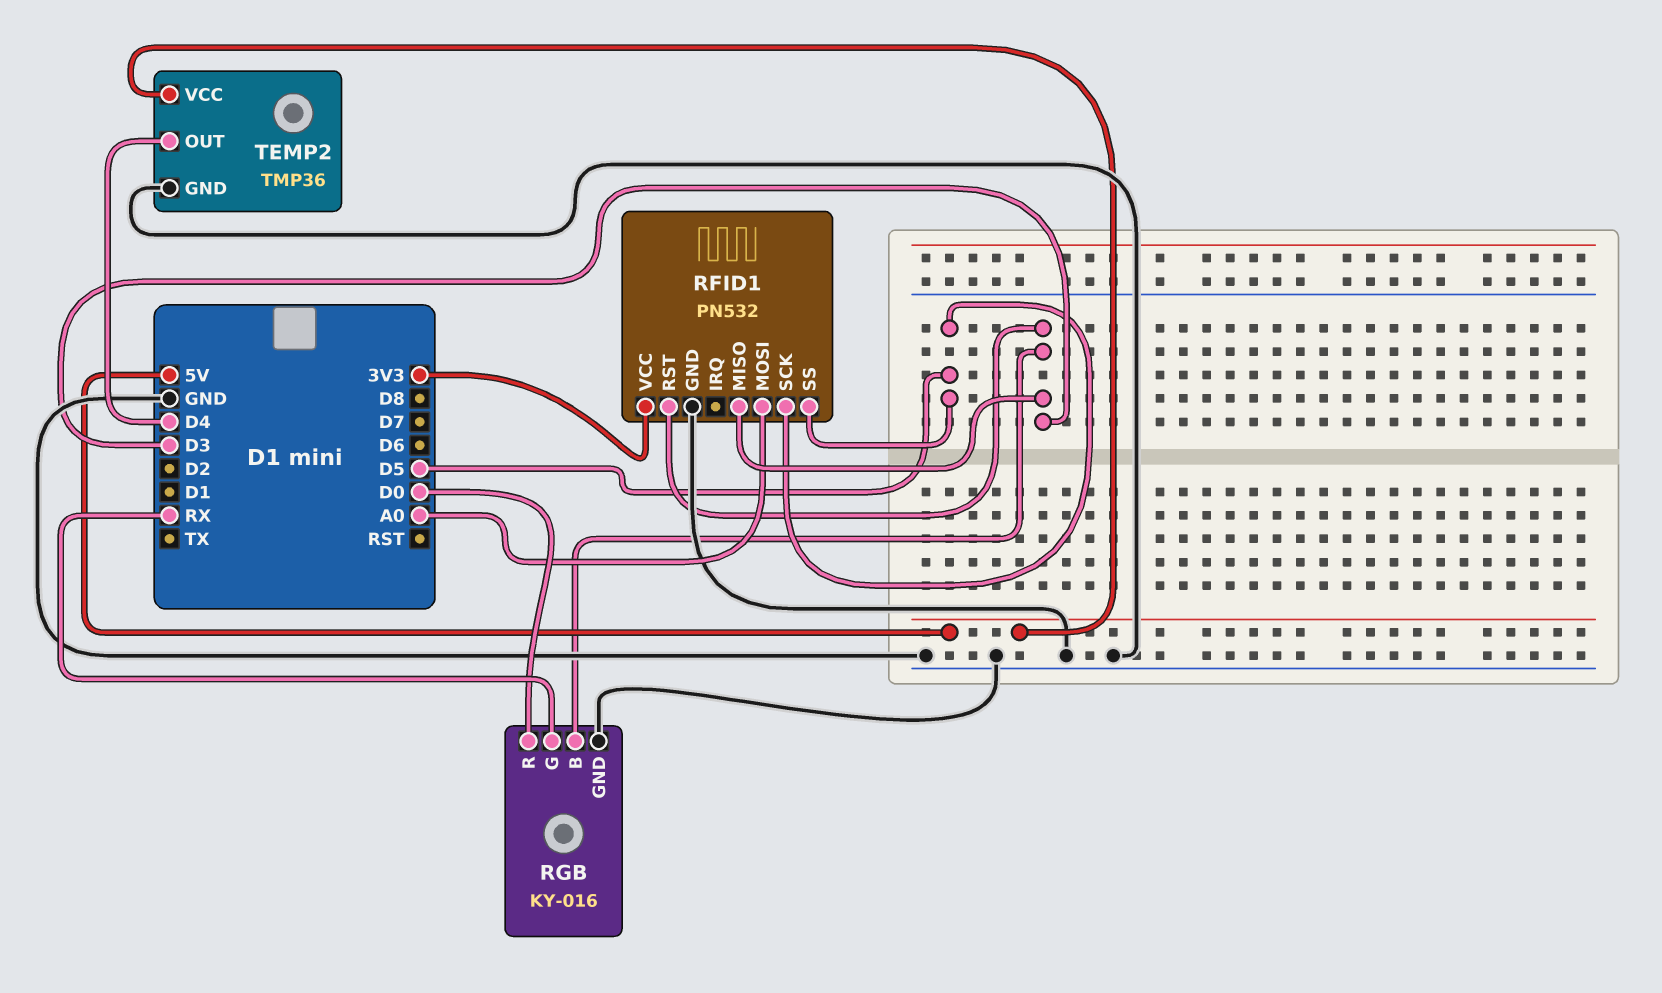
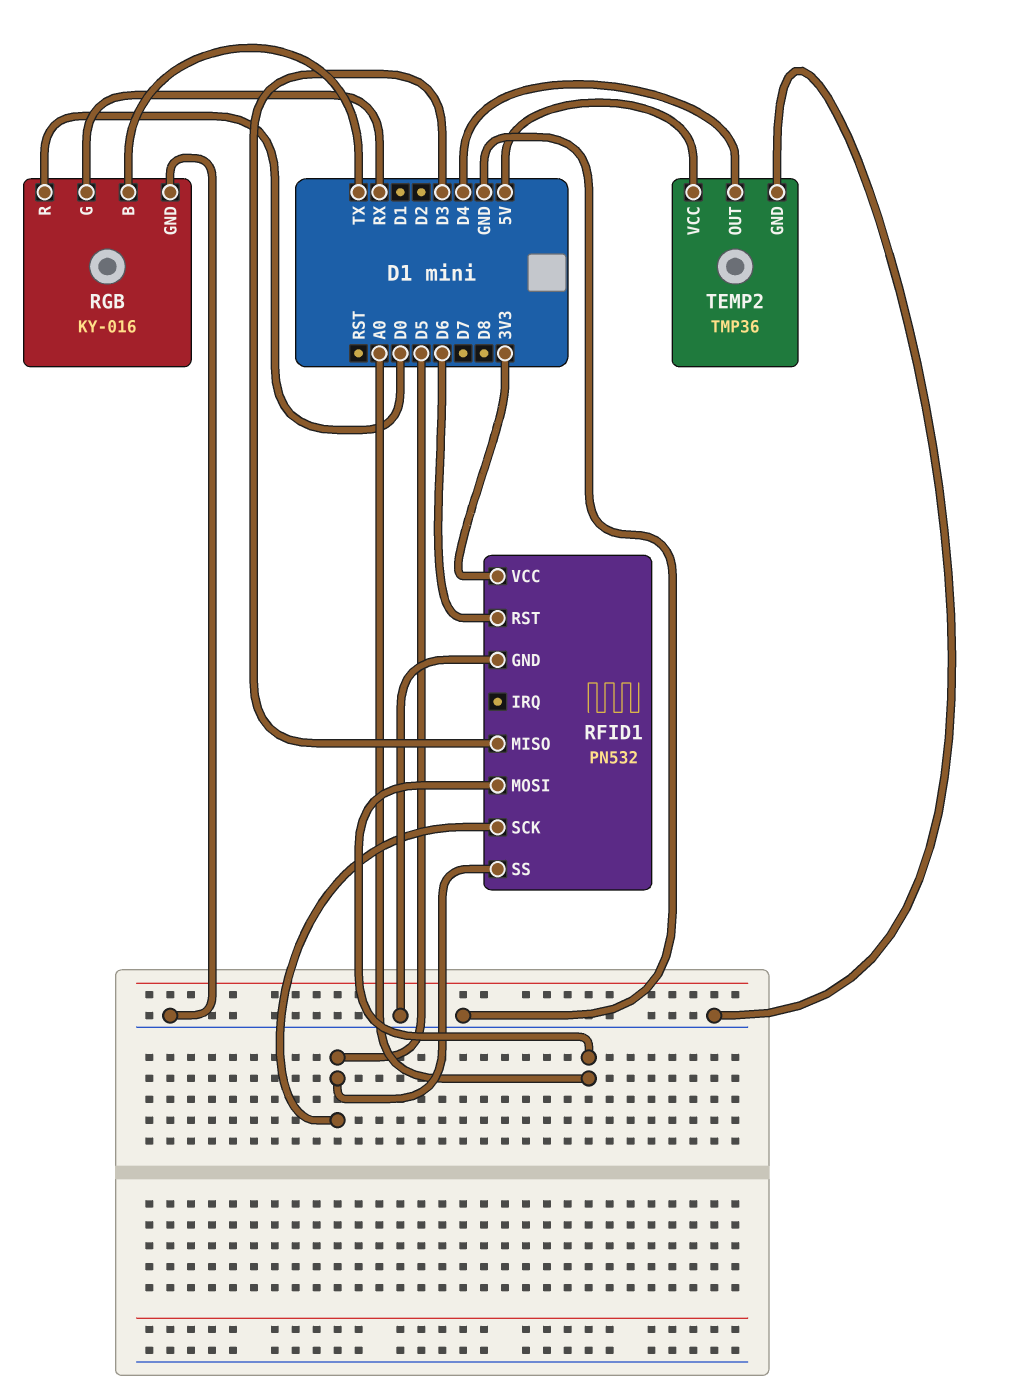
RFID1 pin RST: D3 -> D6
RGB pin B: D3 -> TX

